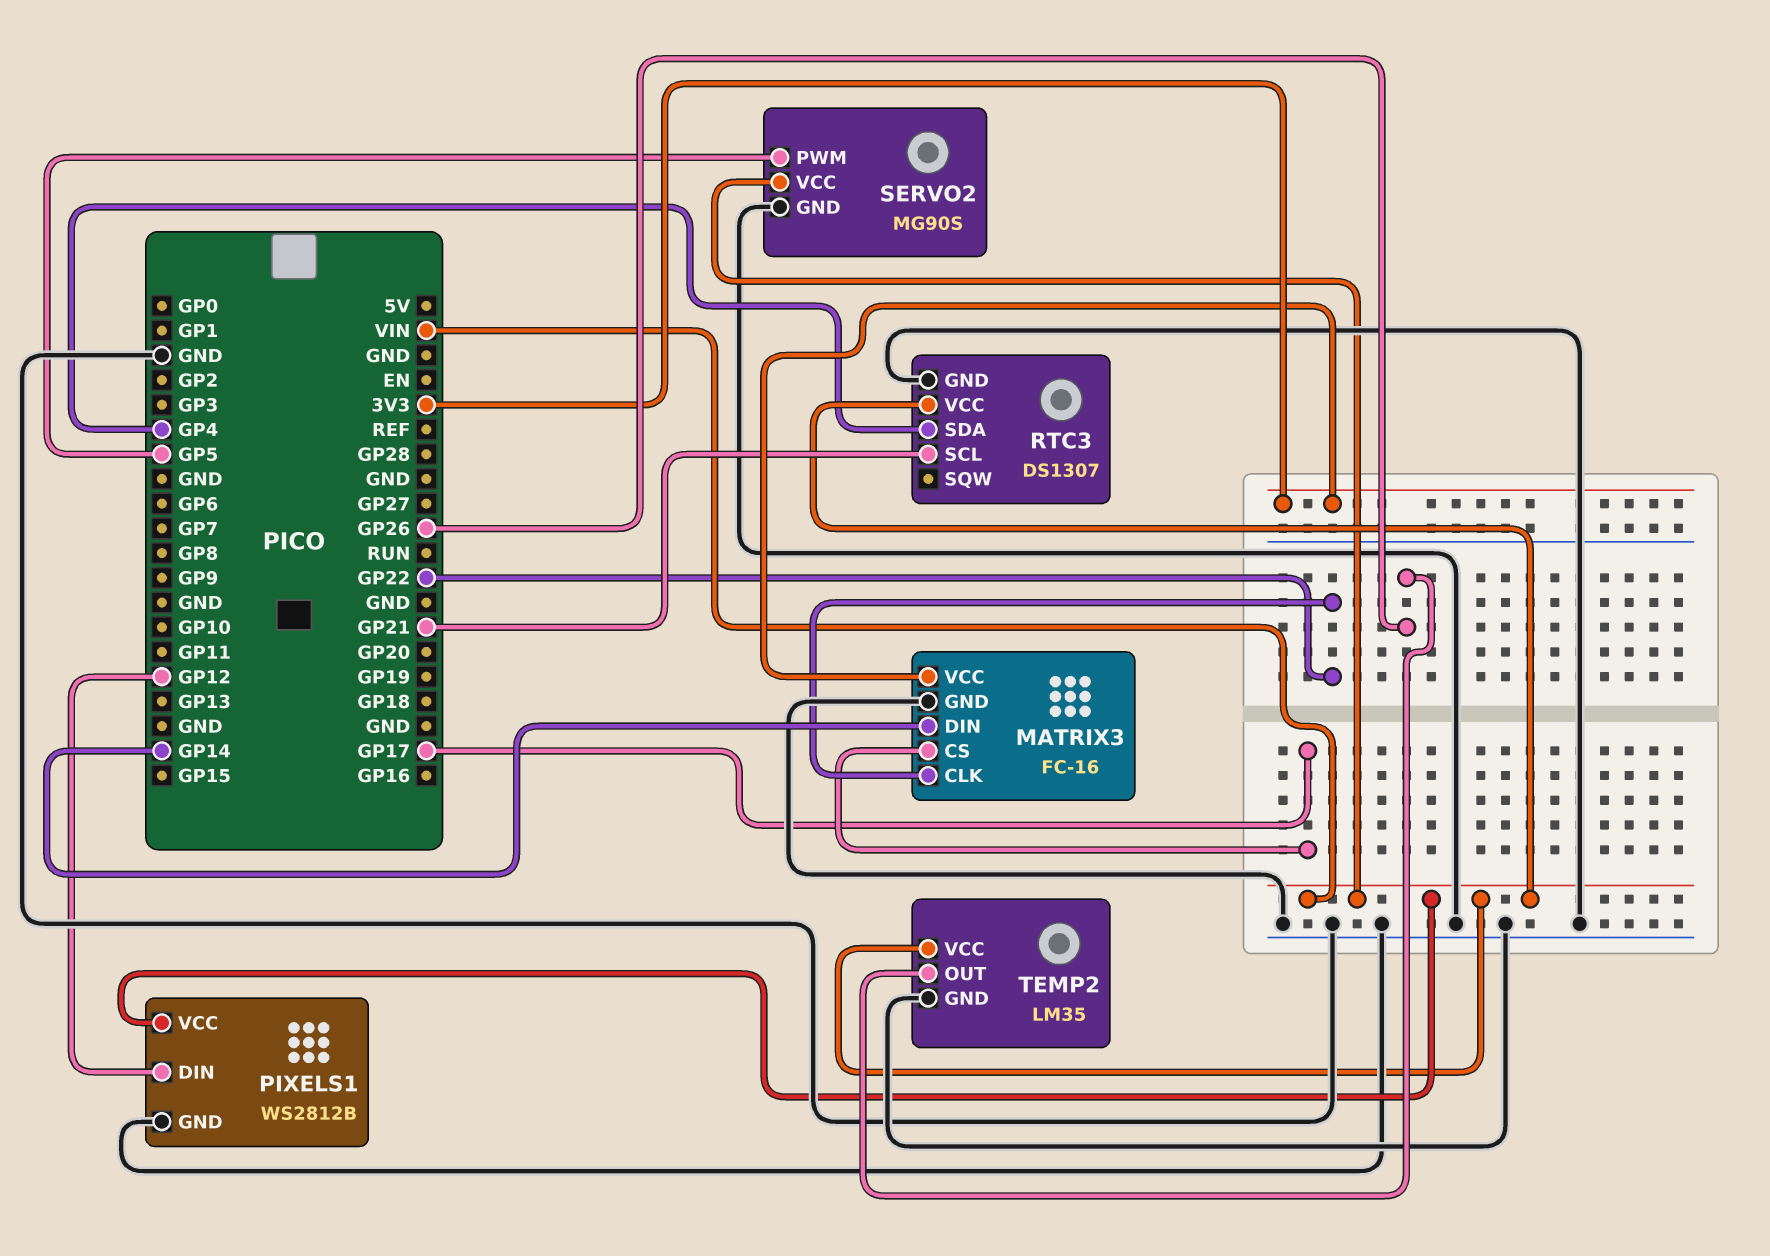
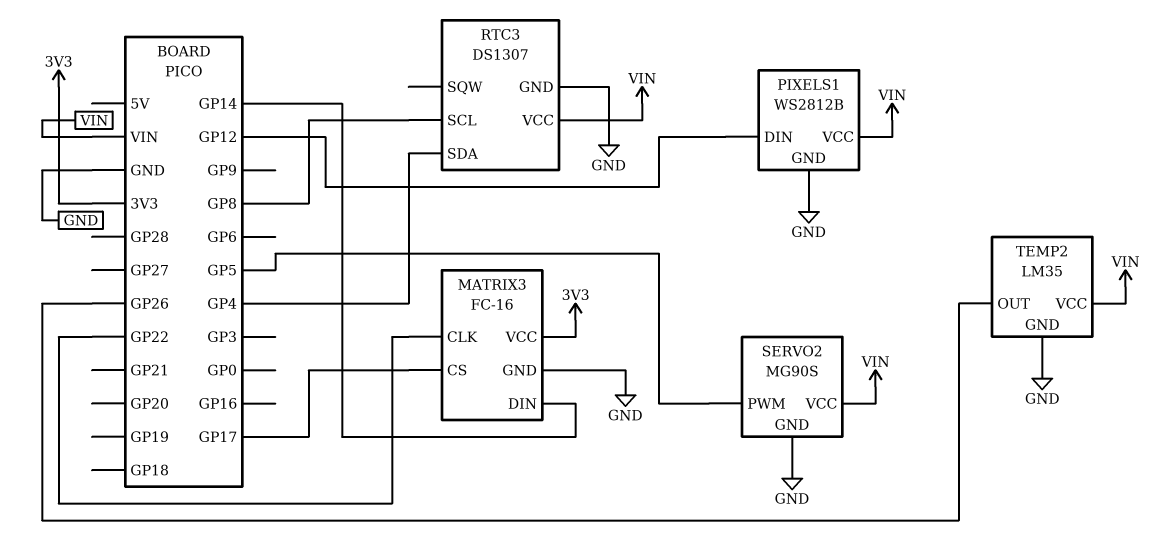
RTC3 pin SCL: GP21 -> GP8

